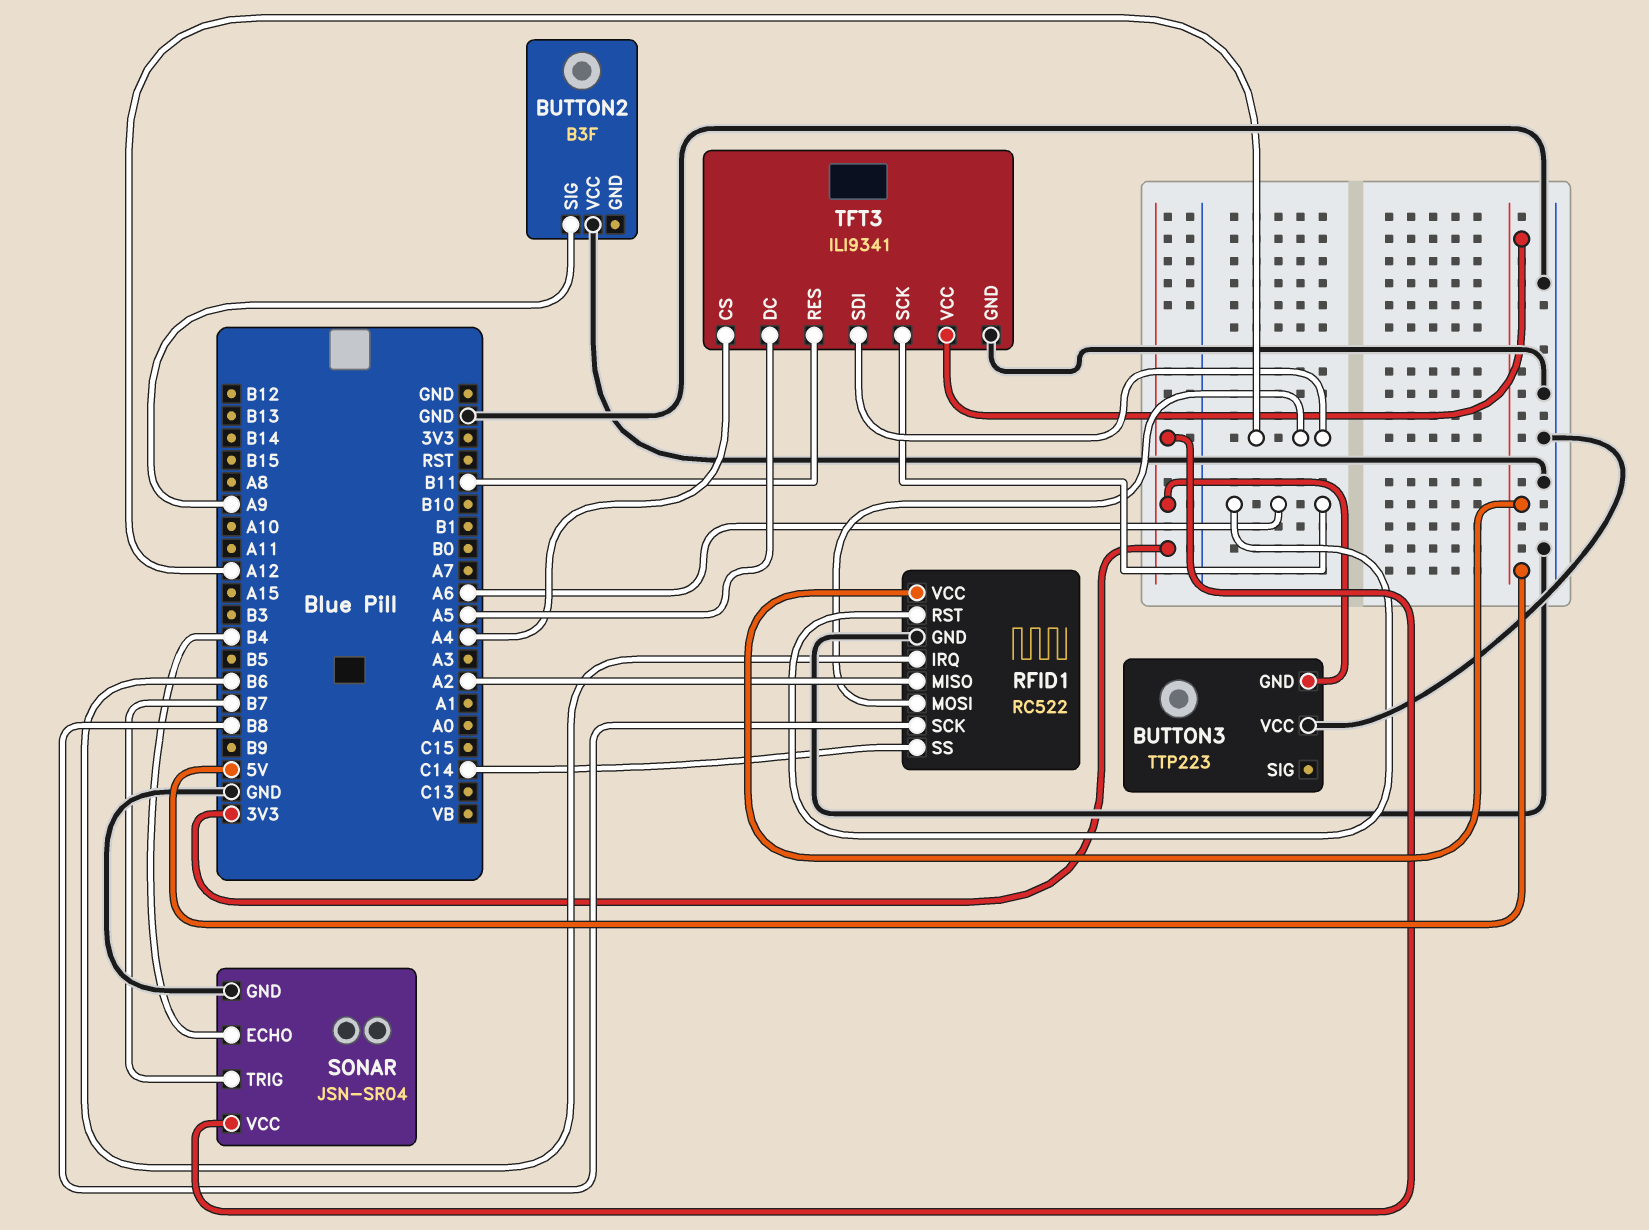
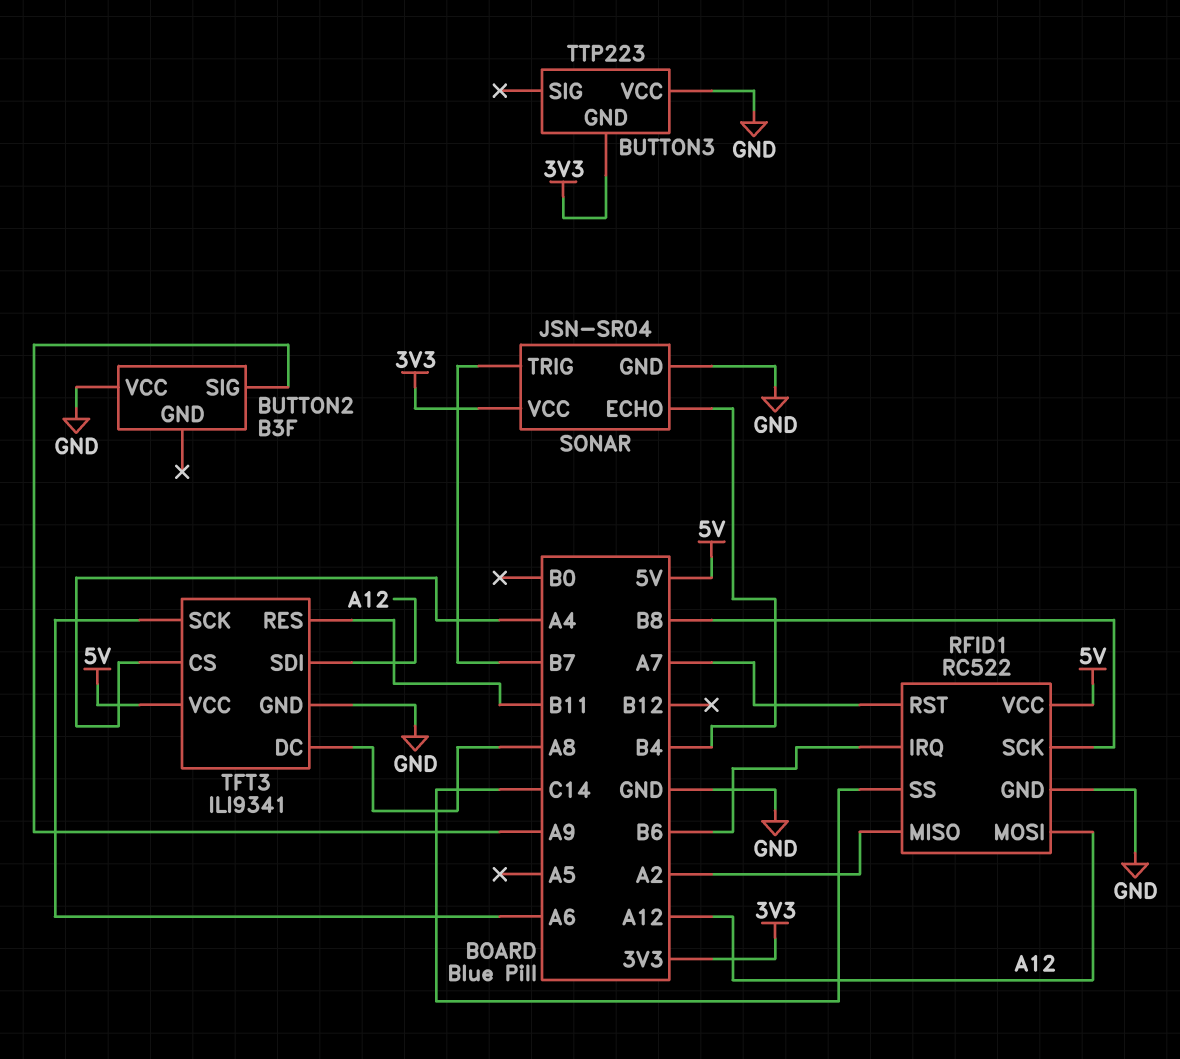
RFID1 pin RST: A6 -> A7
TFT3 pin DC: A5 -> A8

